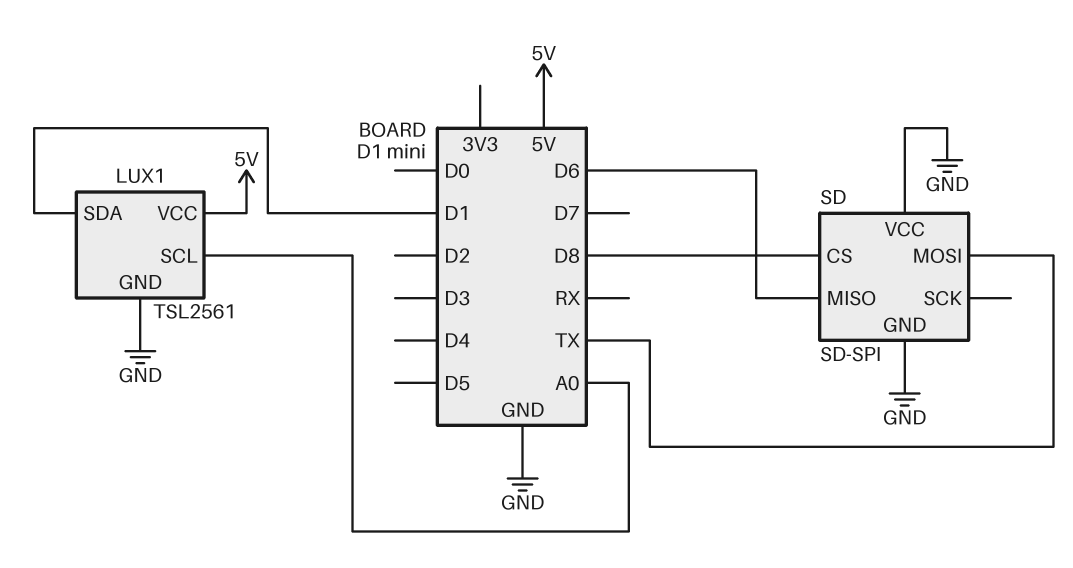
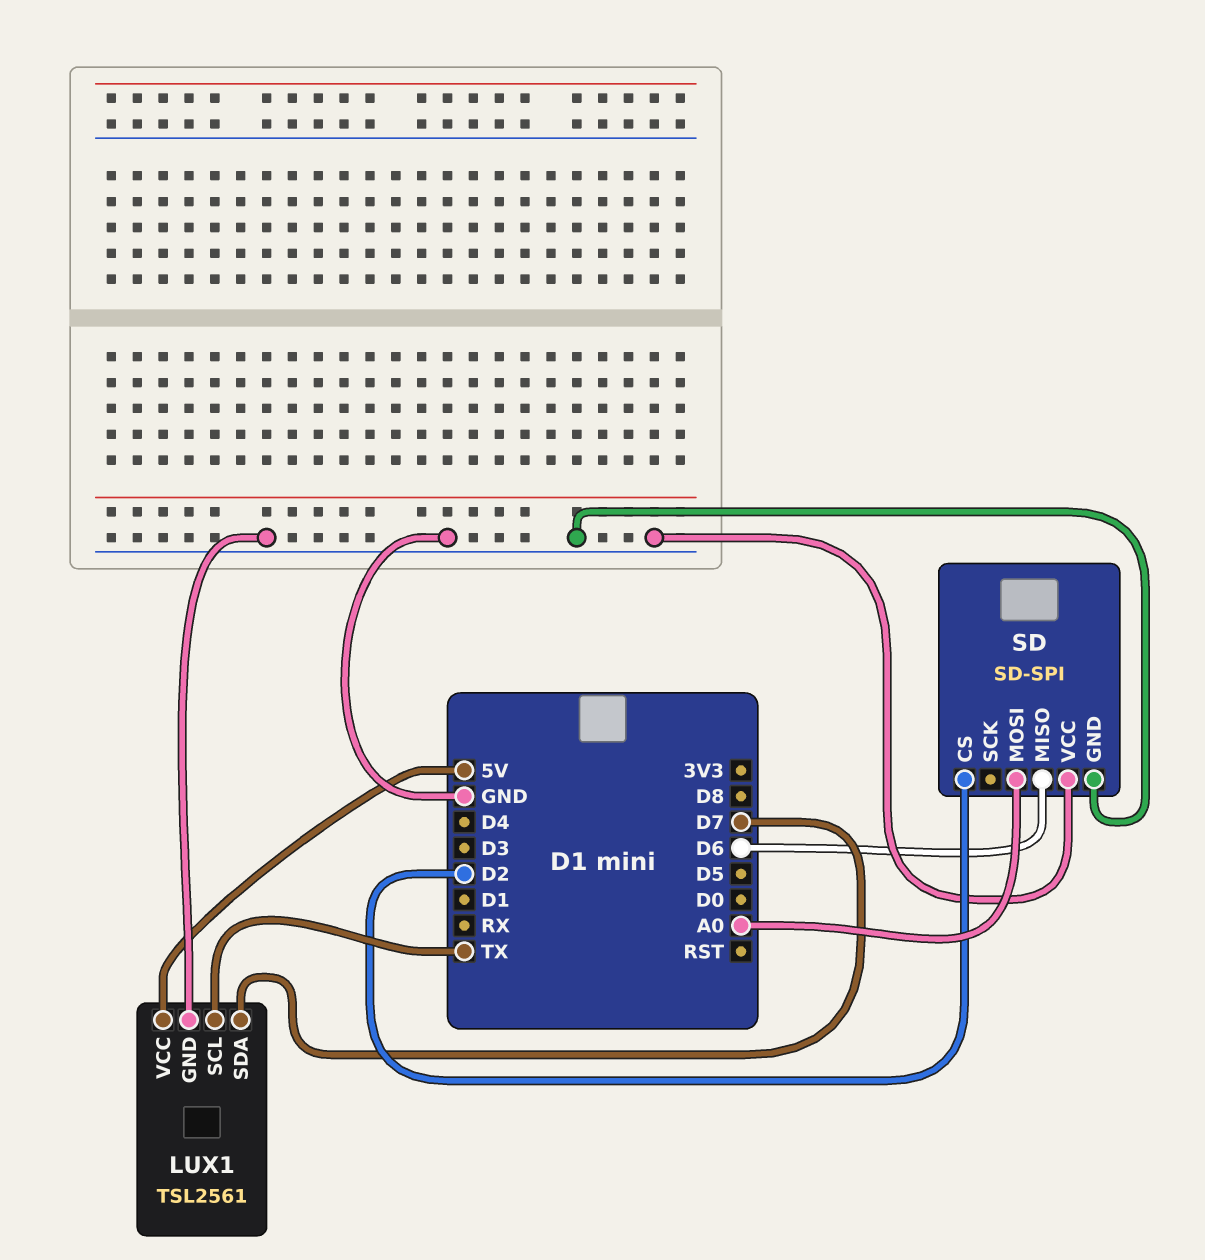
LUX1 pin SCL: A0 -> TX
LUX1 pin SDA: D1 -> D7
SD pin CS: D8 -> D2
SD pin MOSI: TX -> A0

